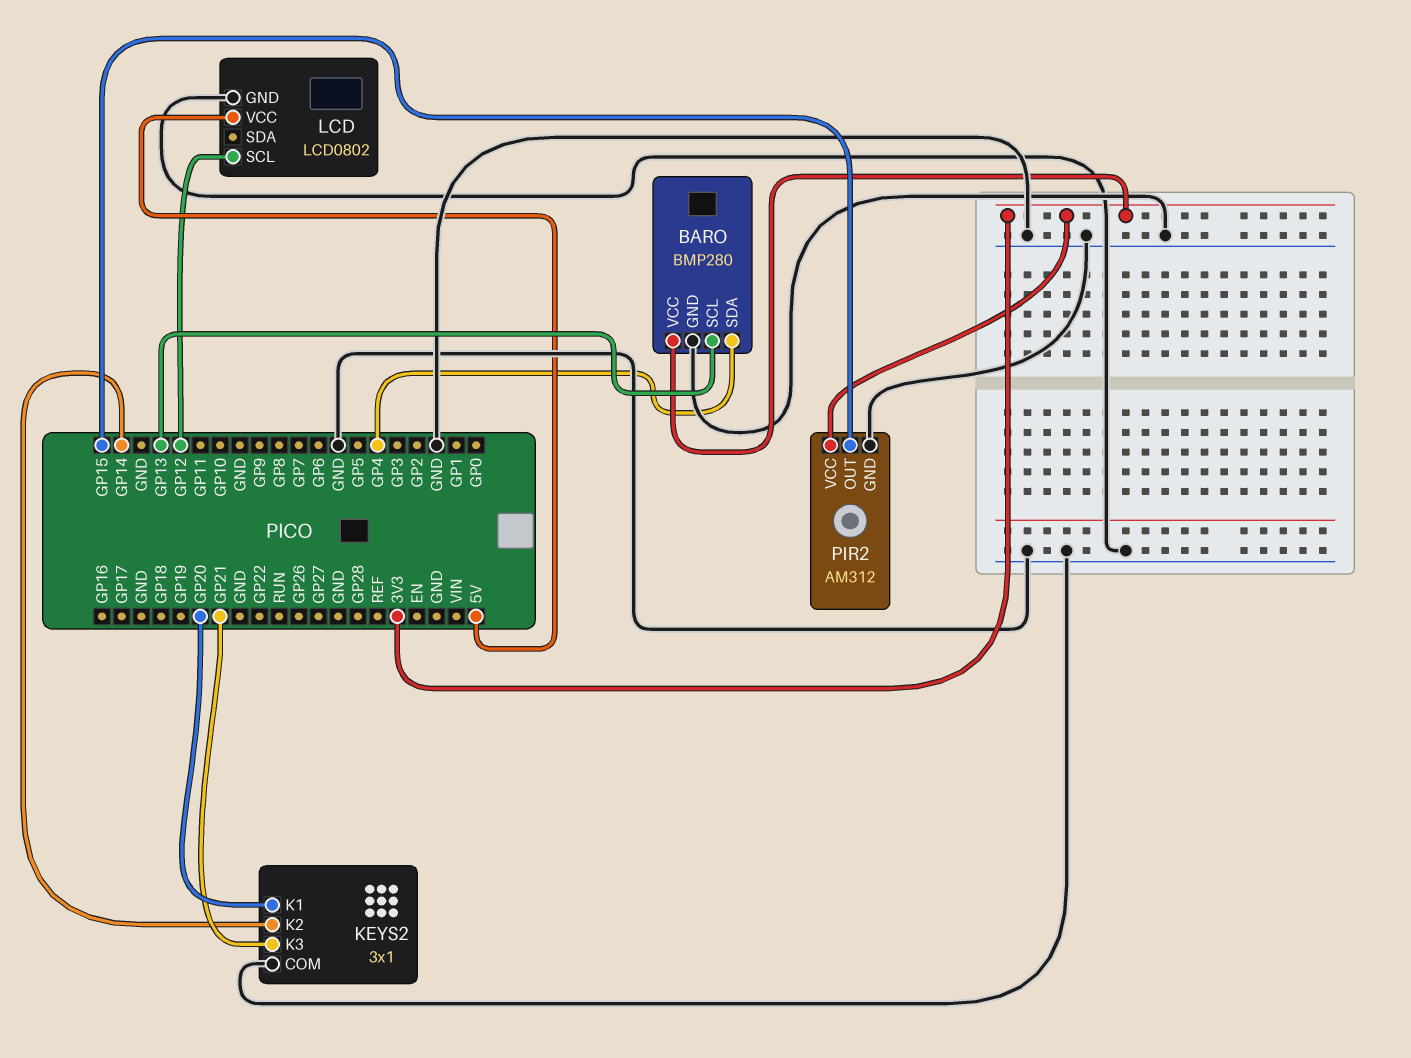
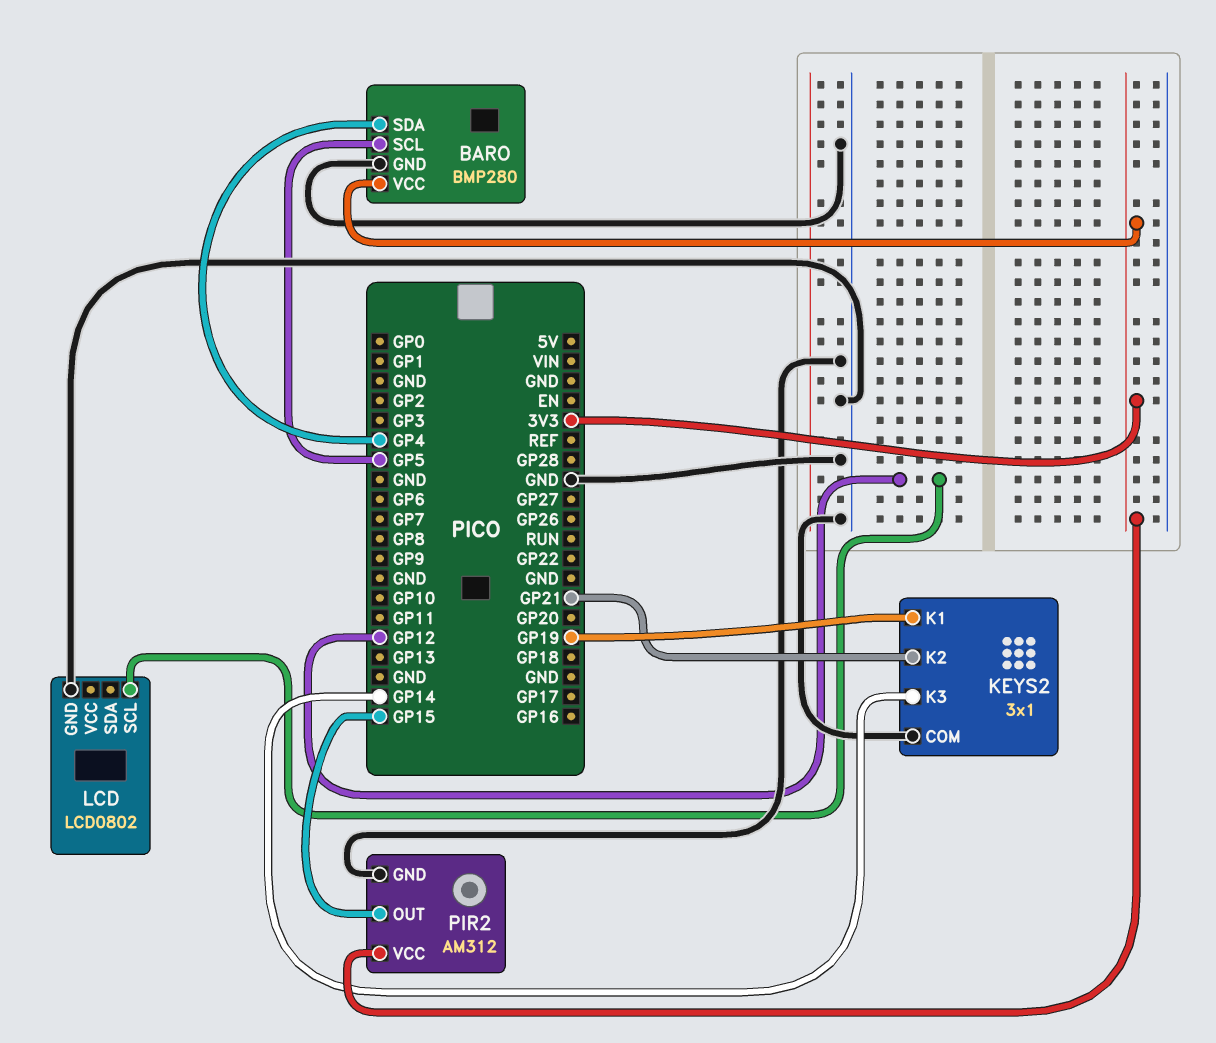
BARO pin SCL: GP13 -> GP5
KEYS2 pin K1: GP20 -> GP19
KEYS2 pin K2: GP14 -> GP21
KEYS2 pin K3: GP21 -> GP14
LCD pin VCC: 5V -> none

